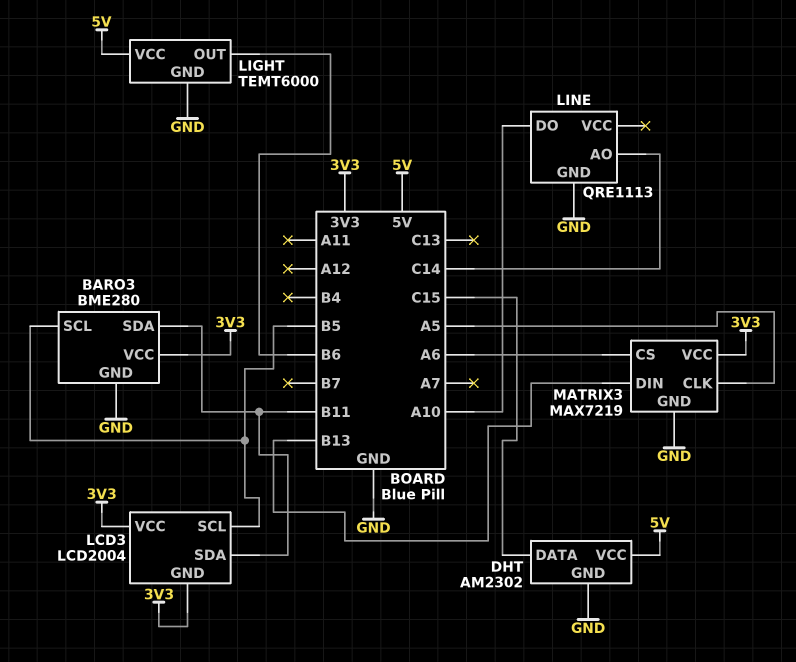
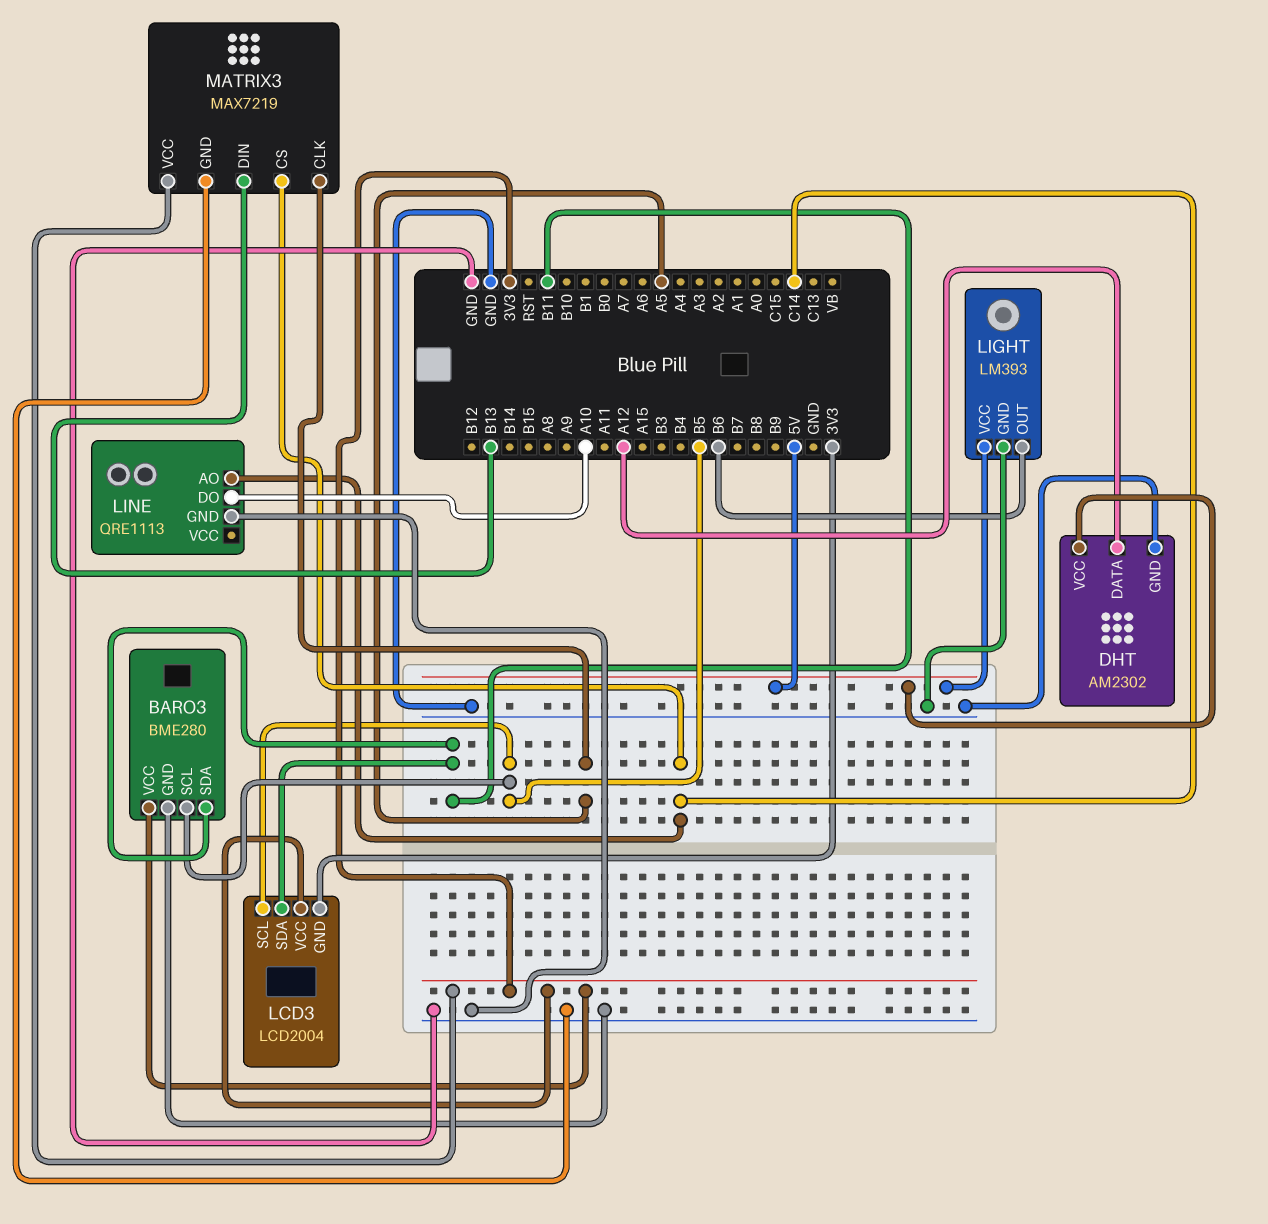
DHT pin DATA: C15 -> A12
LIGHT: TEMT6000 -> LM393
MATRIX3 pin CS: A6 -> C14

